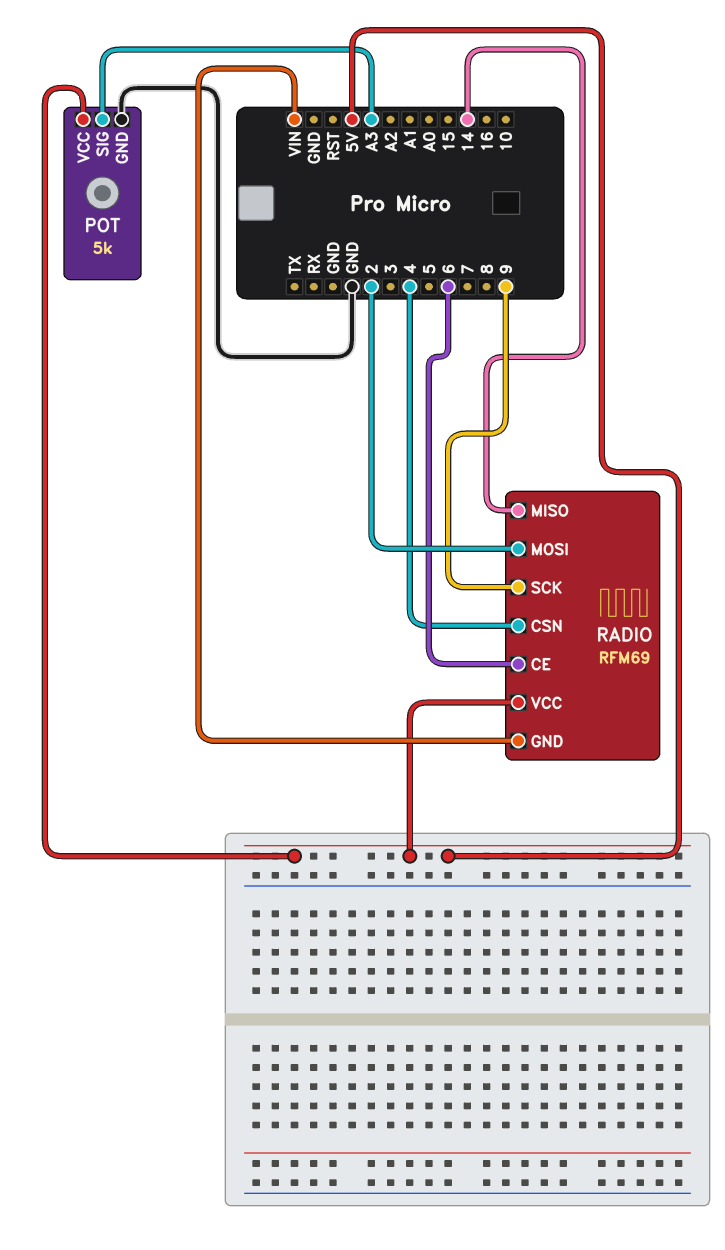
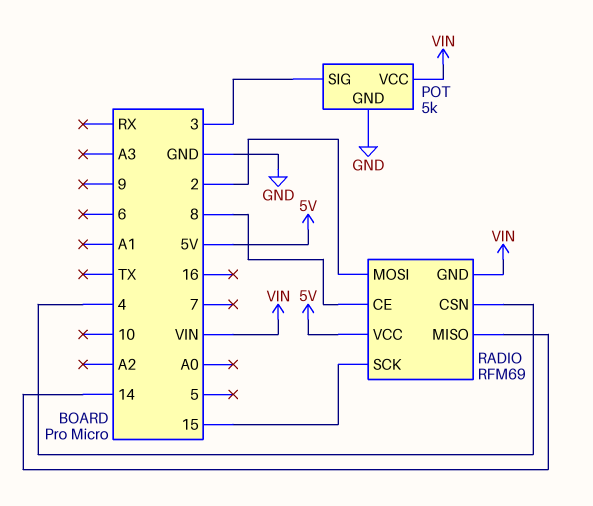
POT pin SIG: A3 -> 3
POT pin VCC: 5V -> VIN
RADIO pin CE: 6 -> 8
RADIO pin SCK: 9 -> 15

